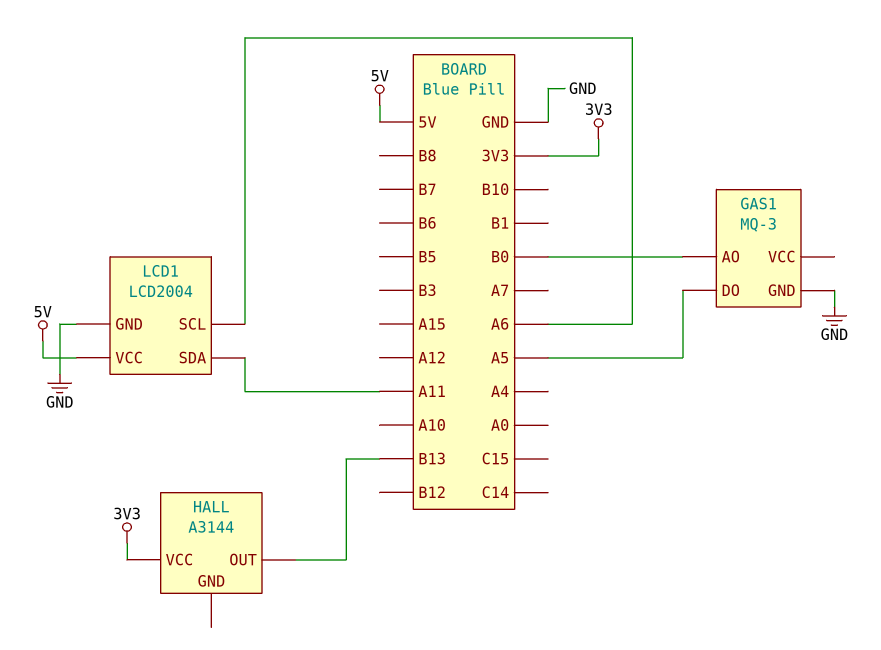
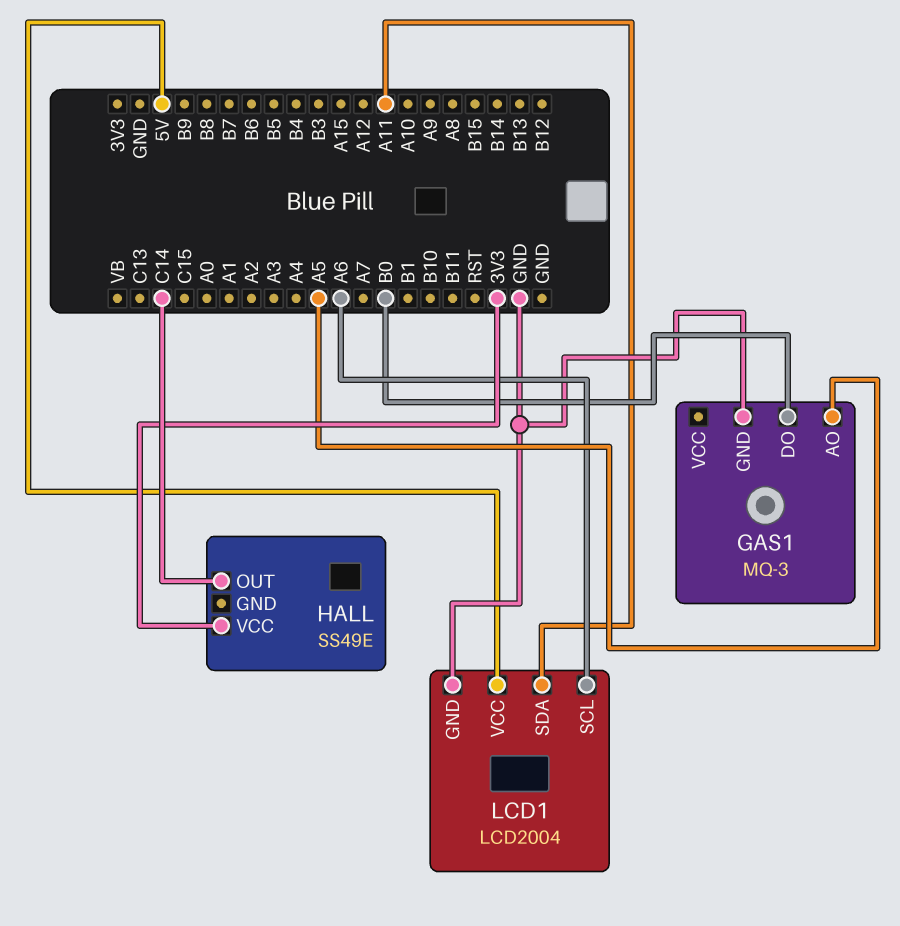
GAS1 pin AO: B0 -> A5
GAS1 pin DO: A5 -> B0
HALL: A3144 -> SS49E
HALL pin OUT: B13 -> C14

